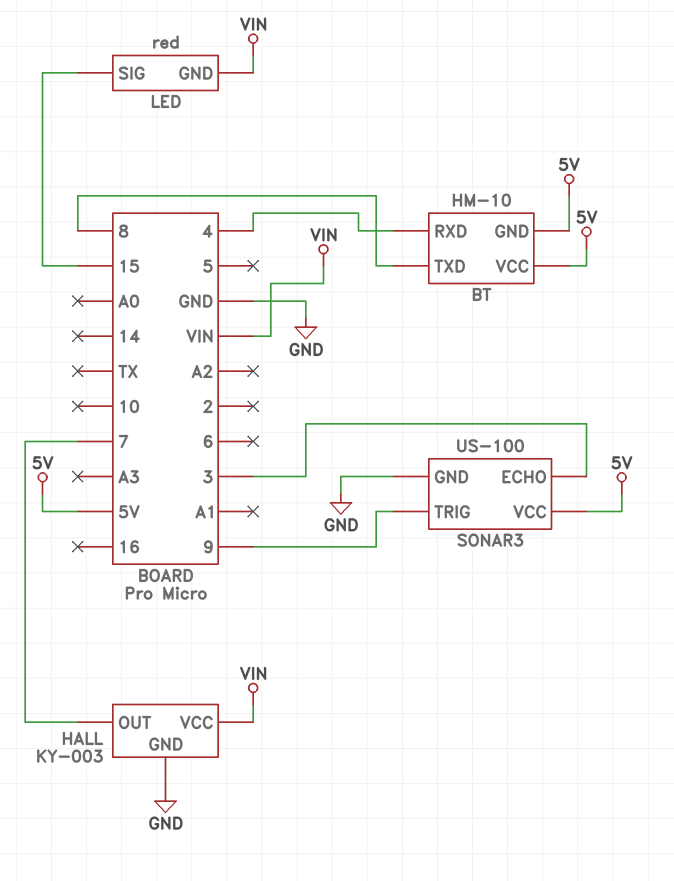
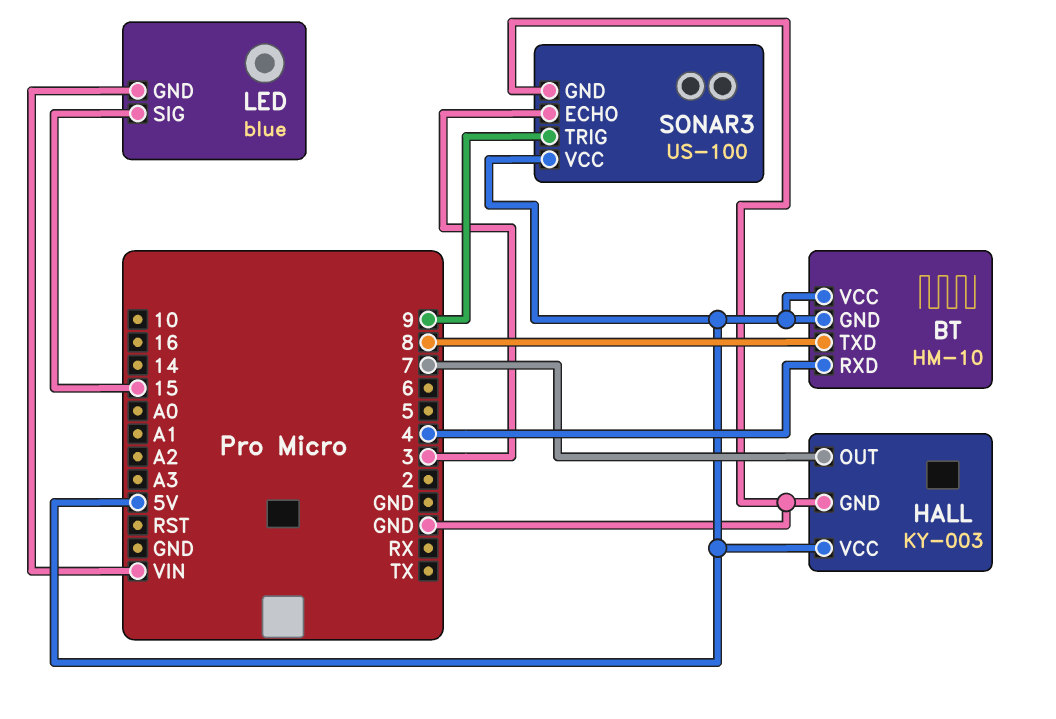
HALL pin VCC: VIN -> 5V
LED: red -> blue

